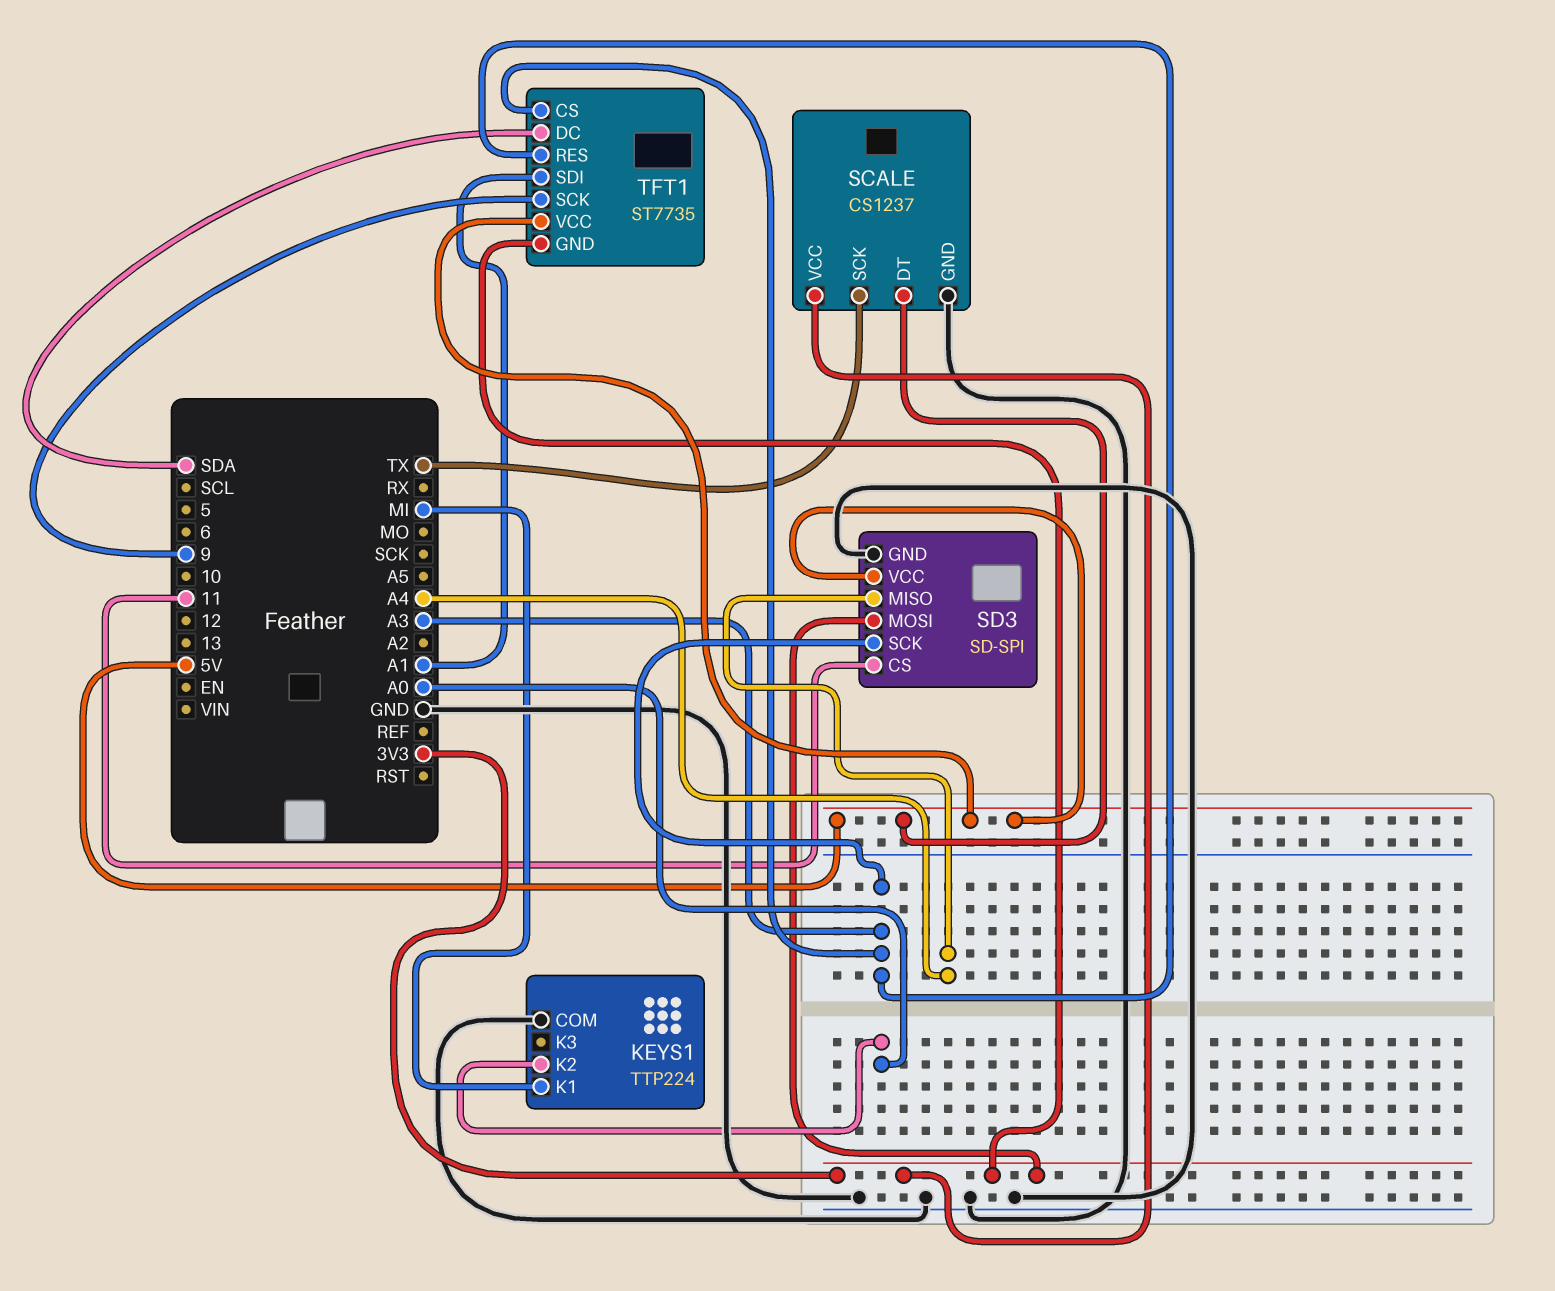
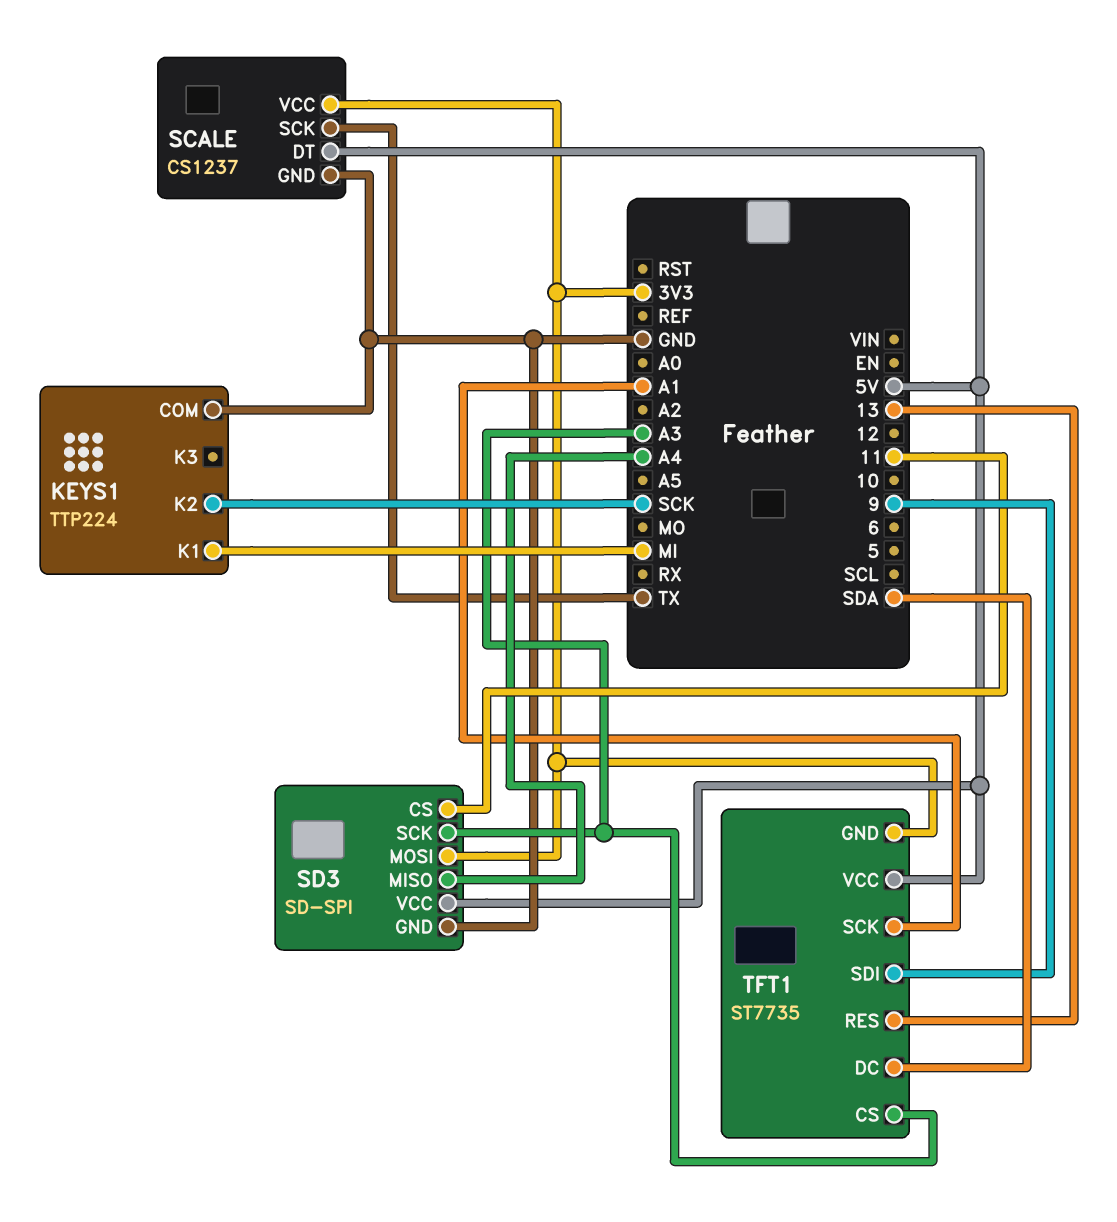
KEYS1 pin K2: A0 -> SCK
TFT1 pin RES: A3 -> 13
TFT1 pin SCK: 9 -> A1
TFT1 pin SDI: A1 -> 9

